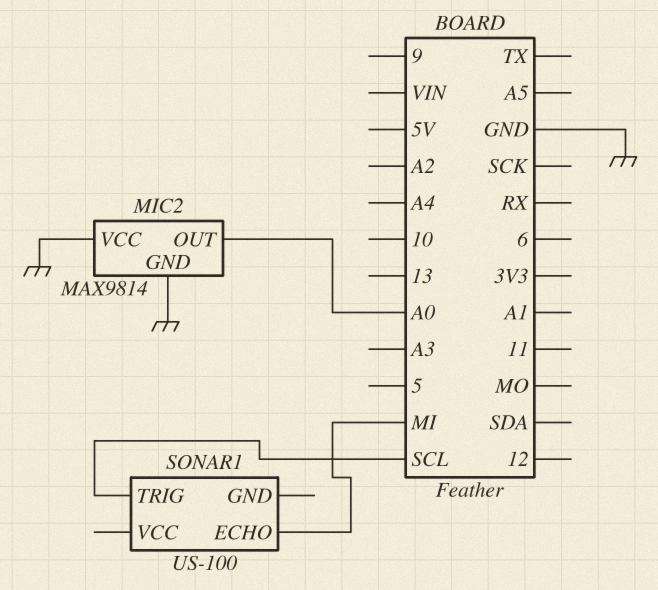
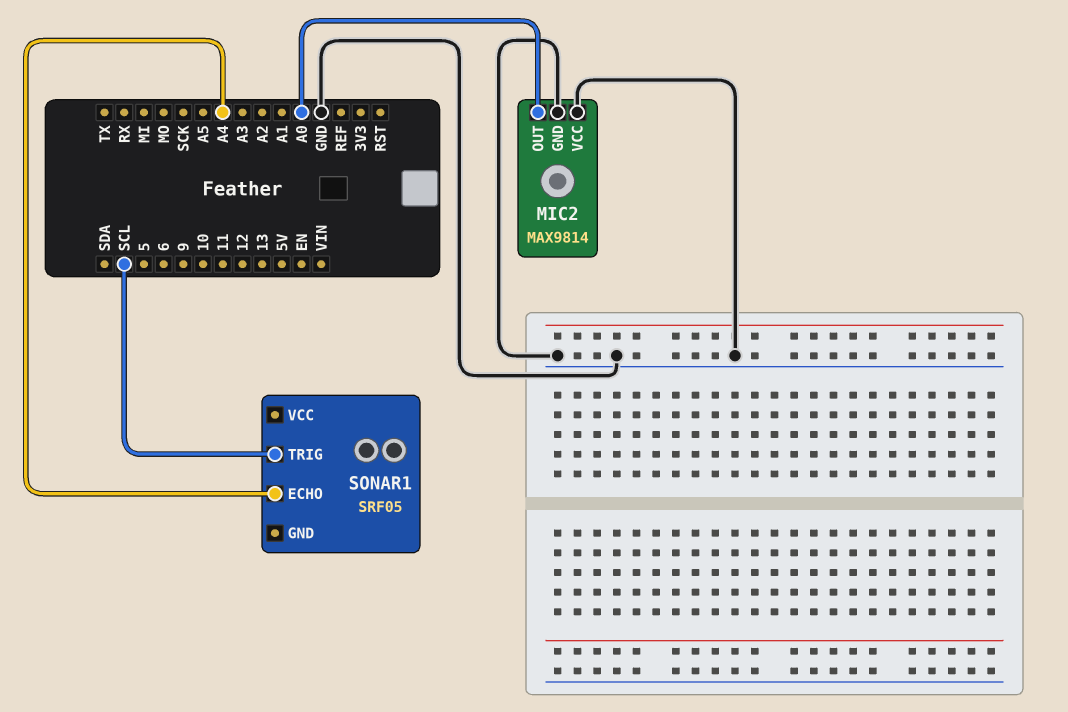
SONAR1: US-100 -> SRF05
SONAR1 pin ECHO: MI -> A4

